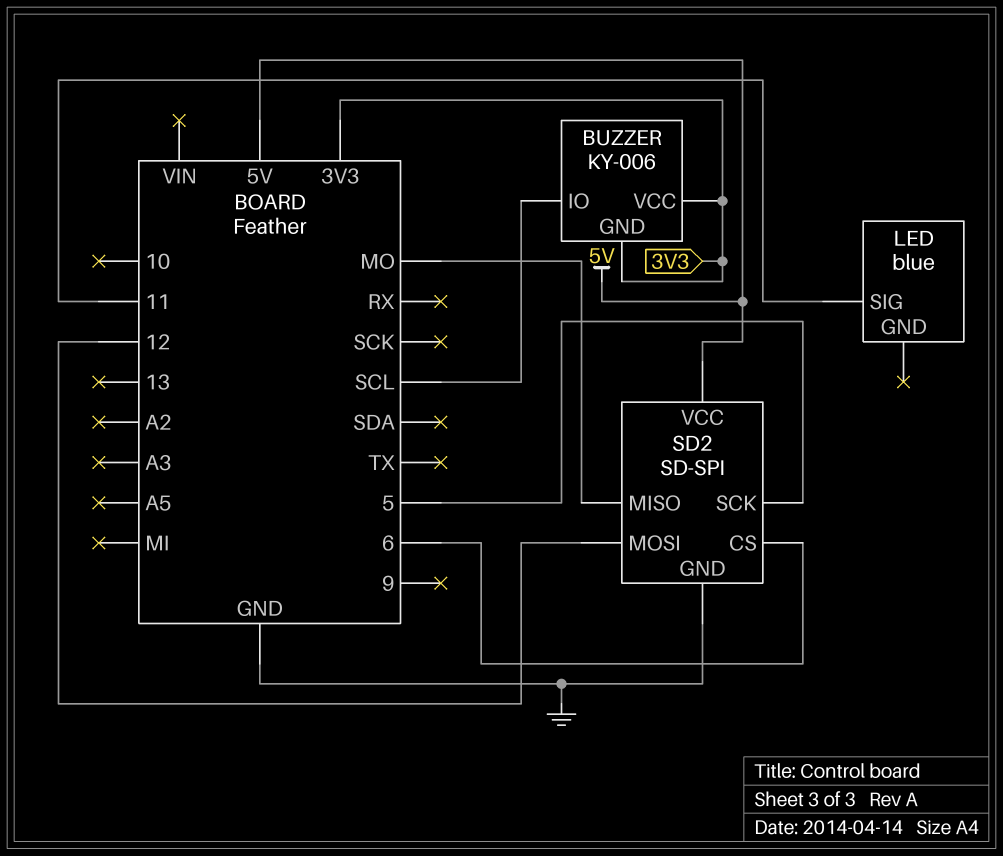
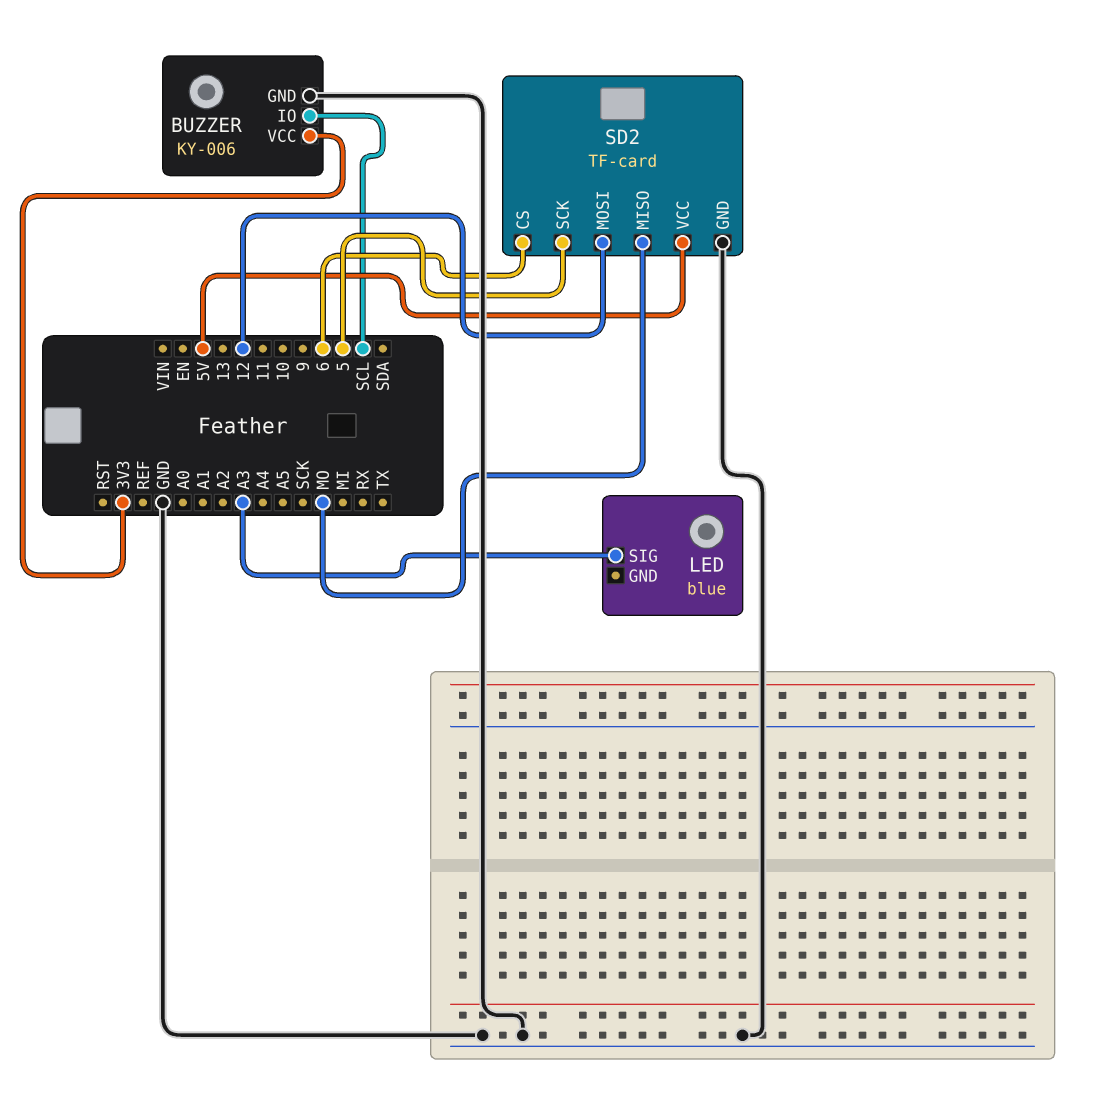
BUZZER pin GND: 3V3 -> GND
LED pin SIG: 11 -> A3
SD2: SD-SPI -> TF-card

